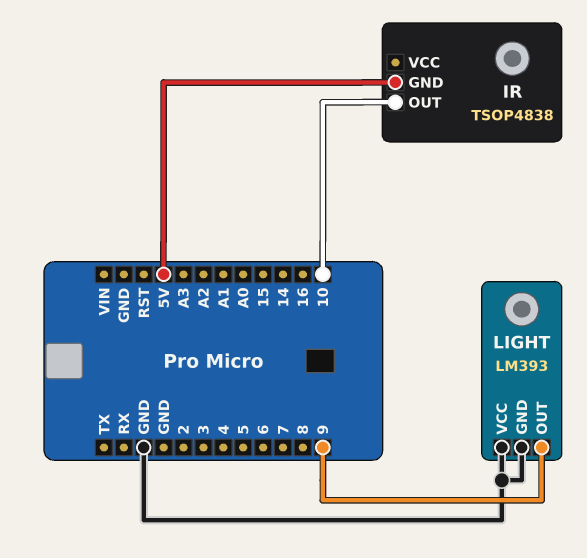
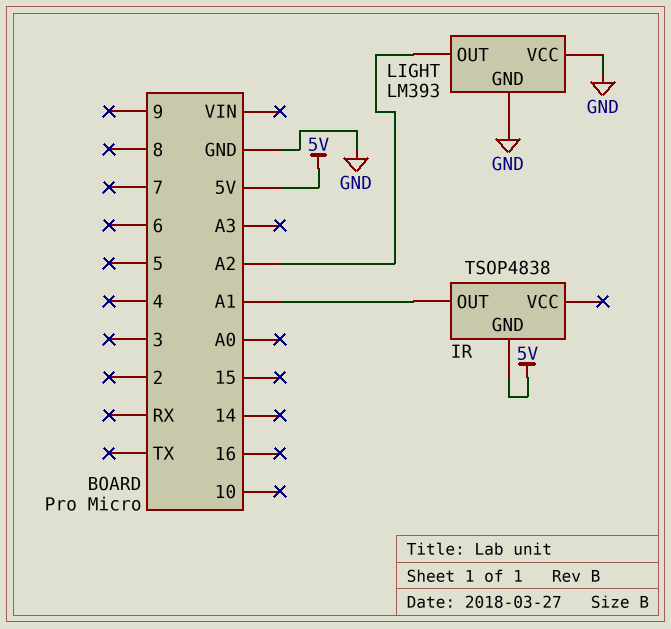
IR pin OUT: 10 -> A1
LIGHT pin OUT: 9 -> A2

